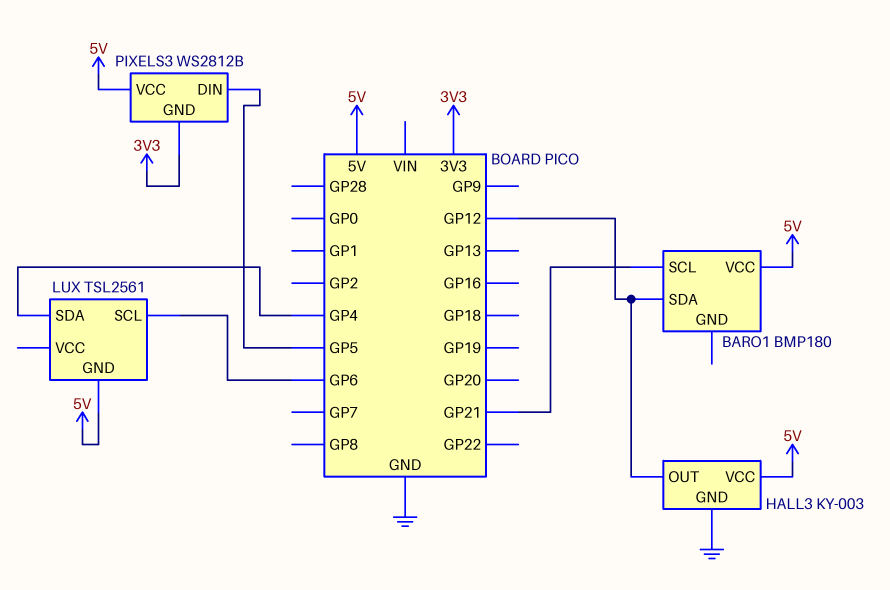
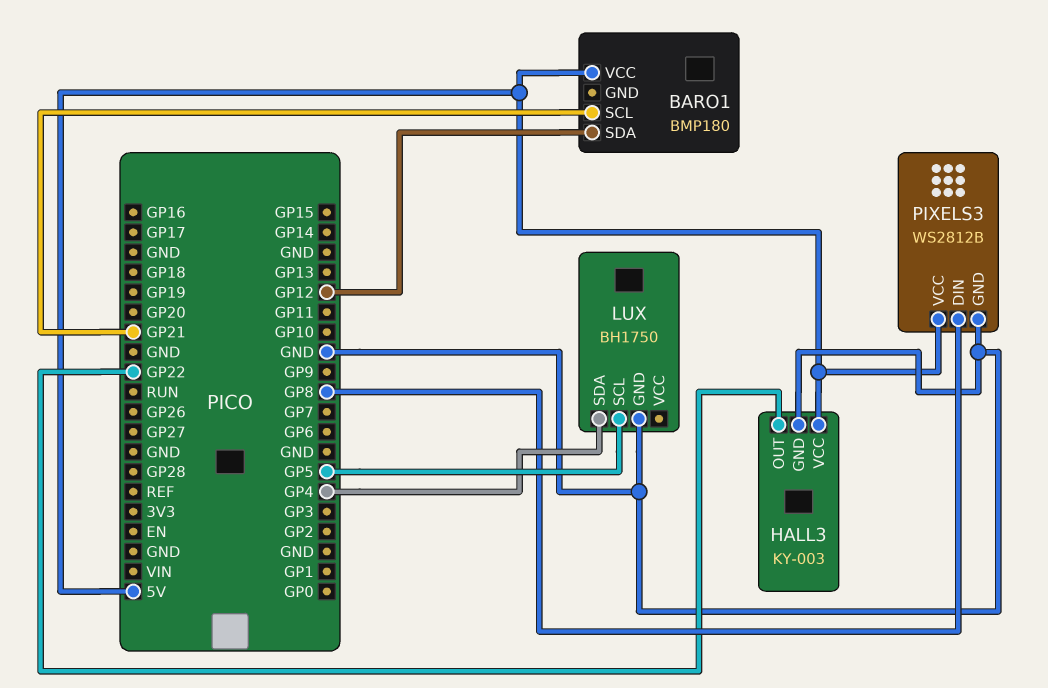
HALL3 pin OUT: GP12 -> GP22
LUX: TSL2561 -> BH1750
LUX pin GND: 5V -> GND
LUX pin SCL: GP6 -> GP5
PIXELS3 pin DIN: GP5 -> GP8
PIXELS3 pin GND: 3V3 -> GND

